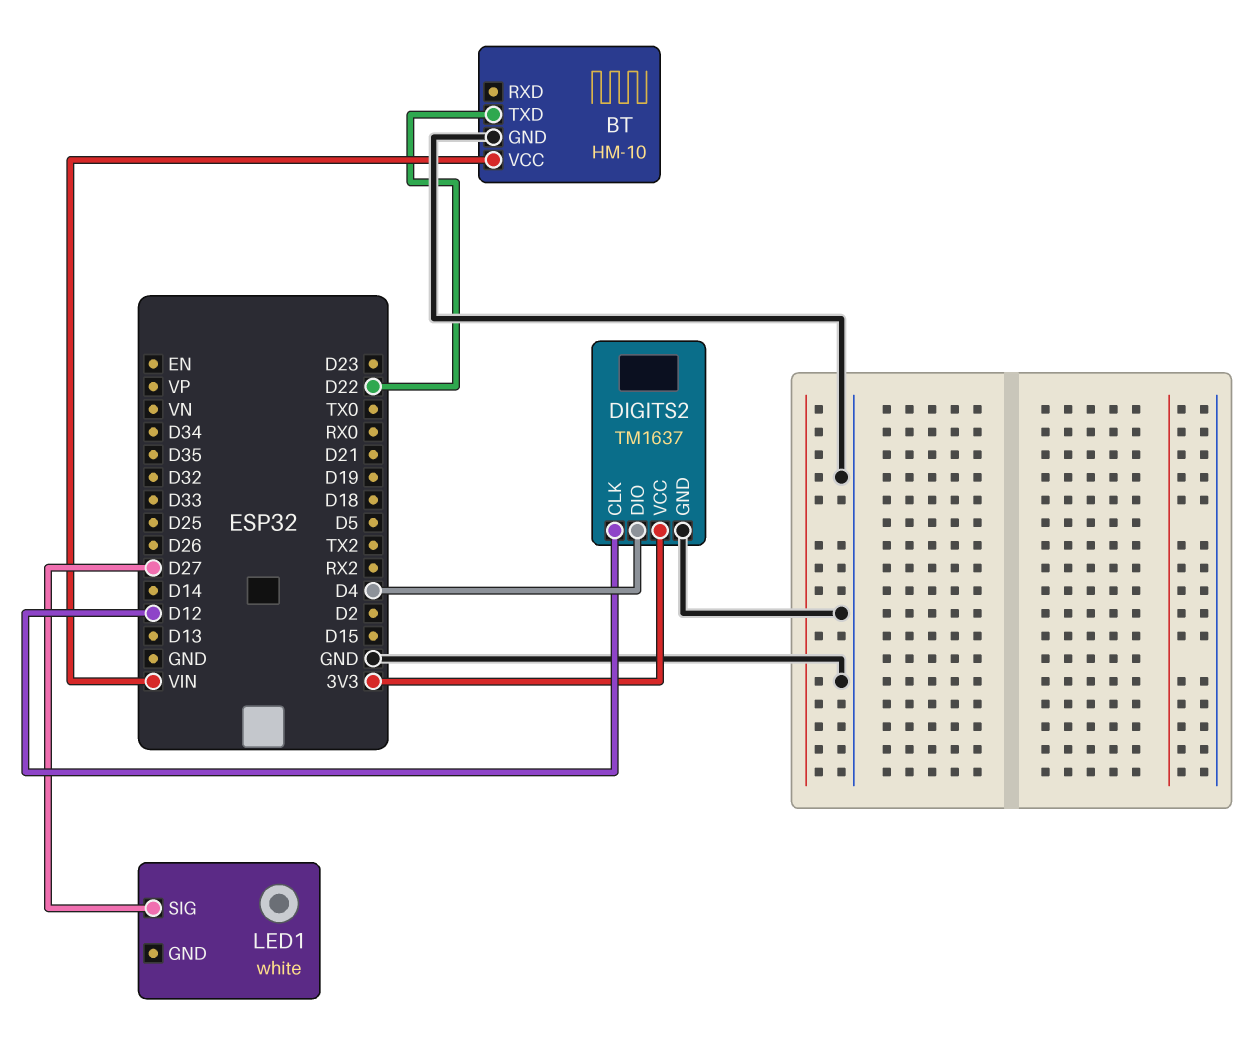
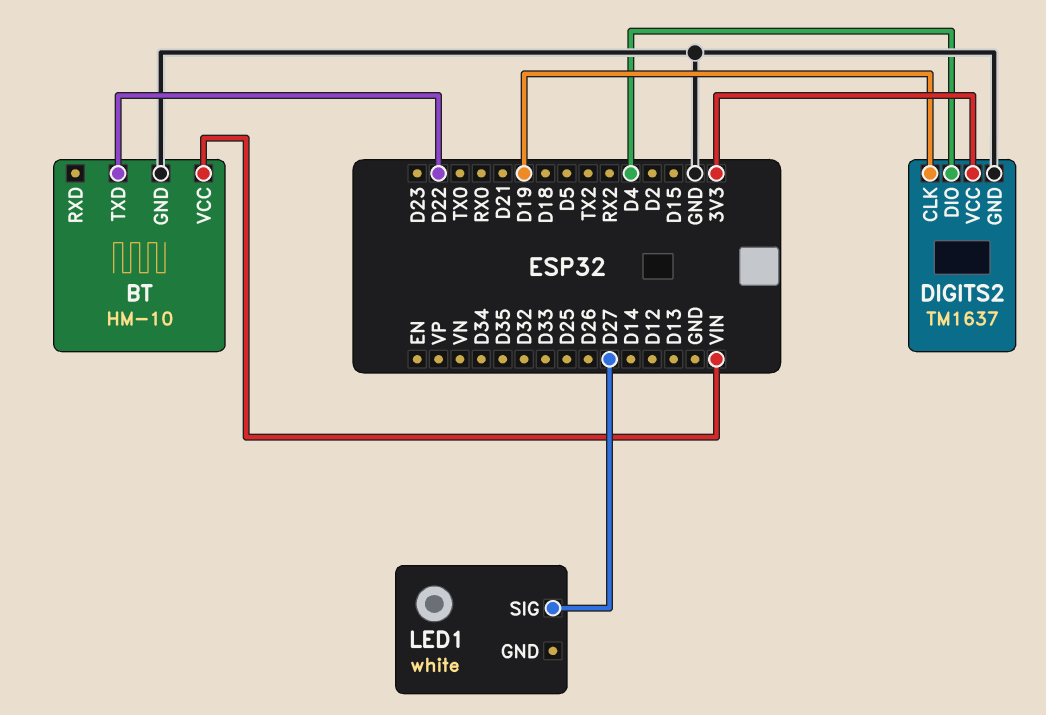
DIGITS2 pin CLK: D12 -> D19

